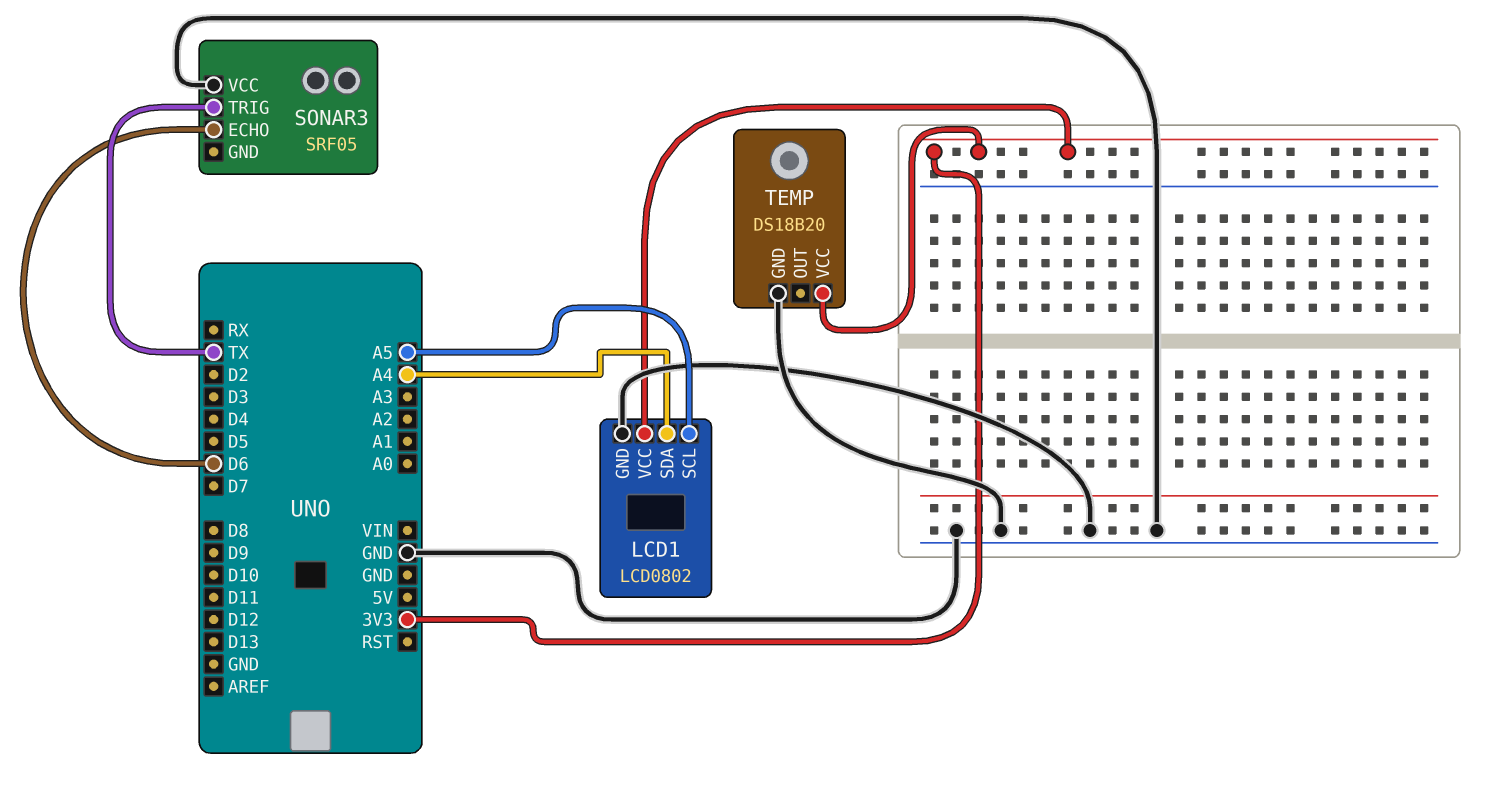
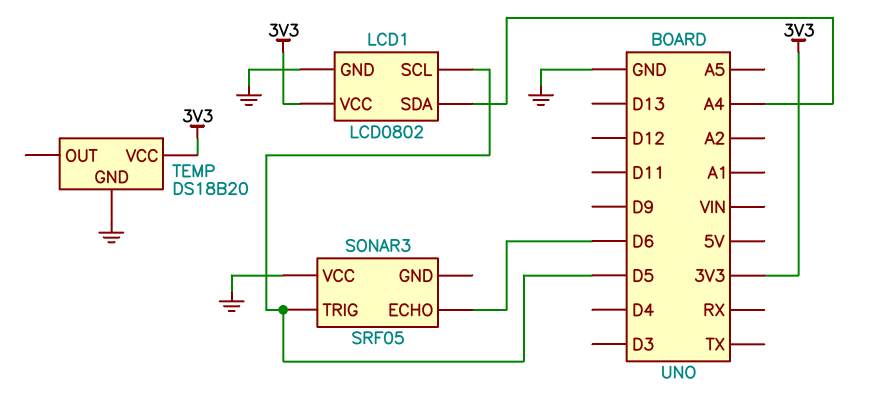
LCD1 pin SCL: A5 -> D5
SONAR3 pin TRIG: TX -> D5

